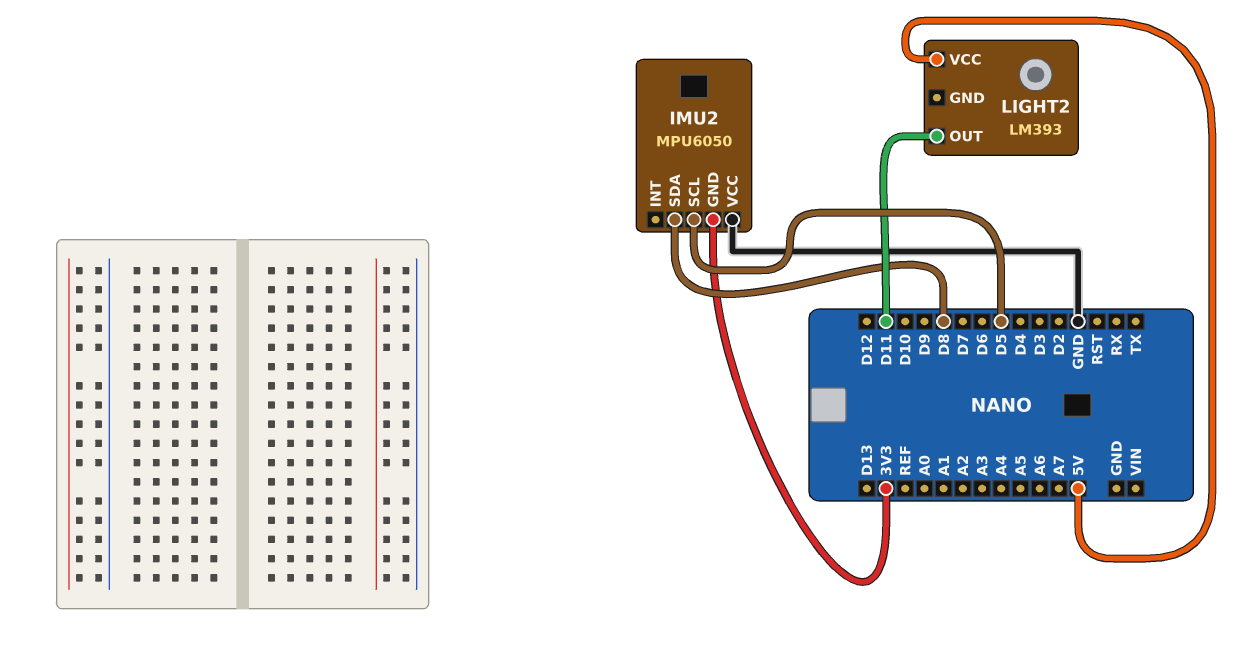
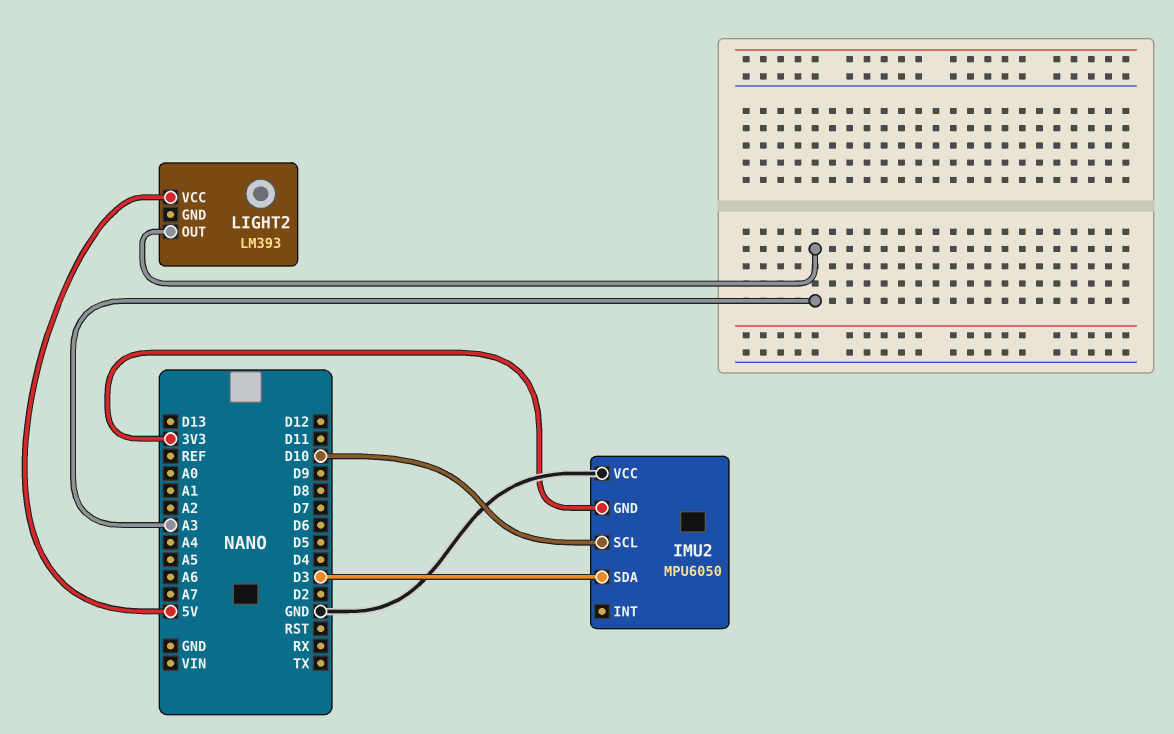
IMU2 pin SCL: D5 -> D10
IMU2 pin SDA: D8 -> D3
LIGHT2 pin OUT: D11 -> A3

